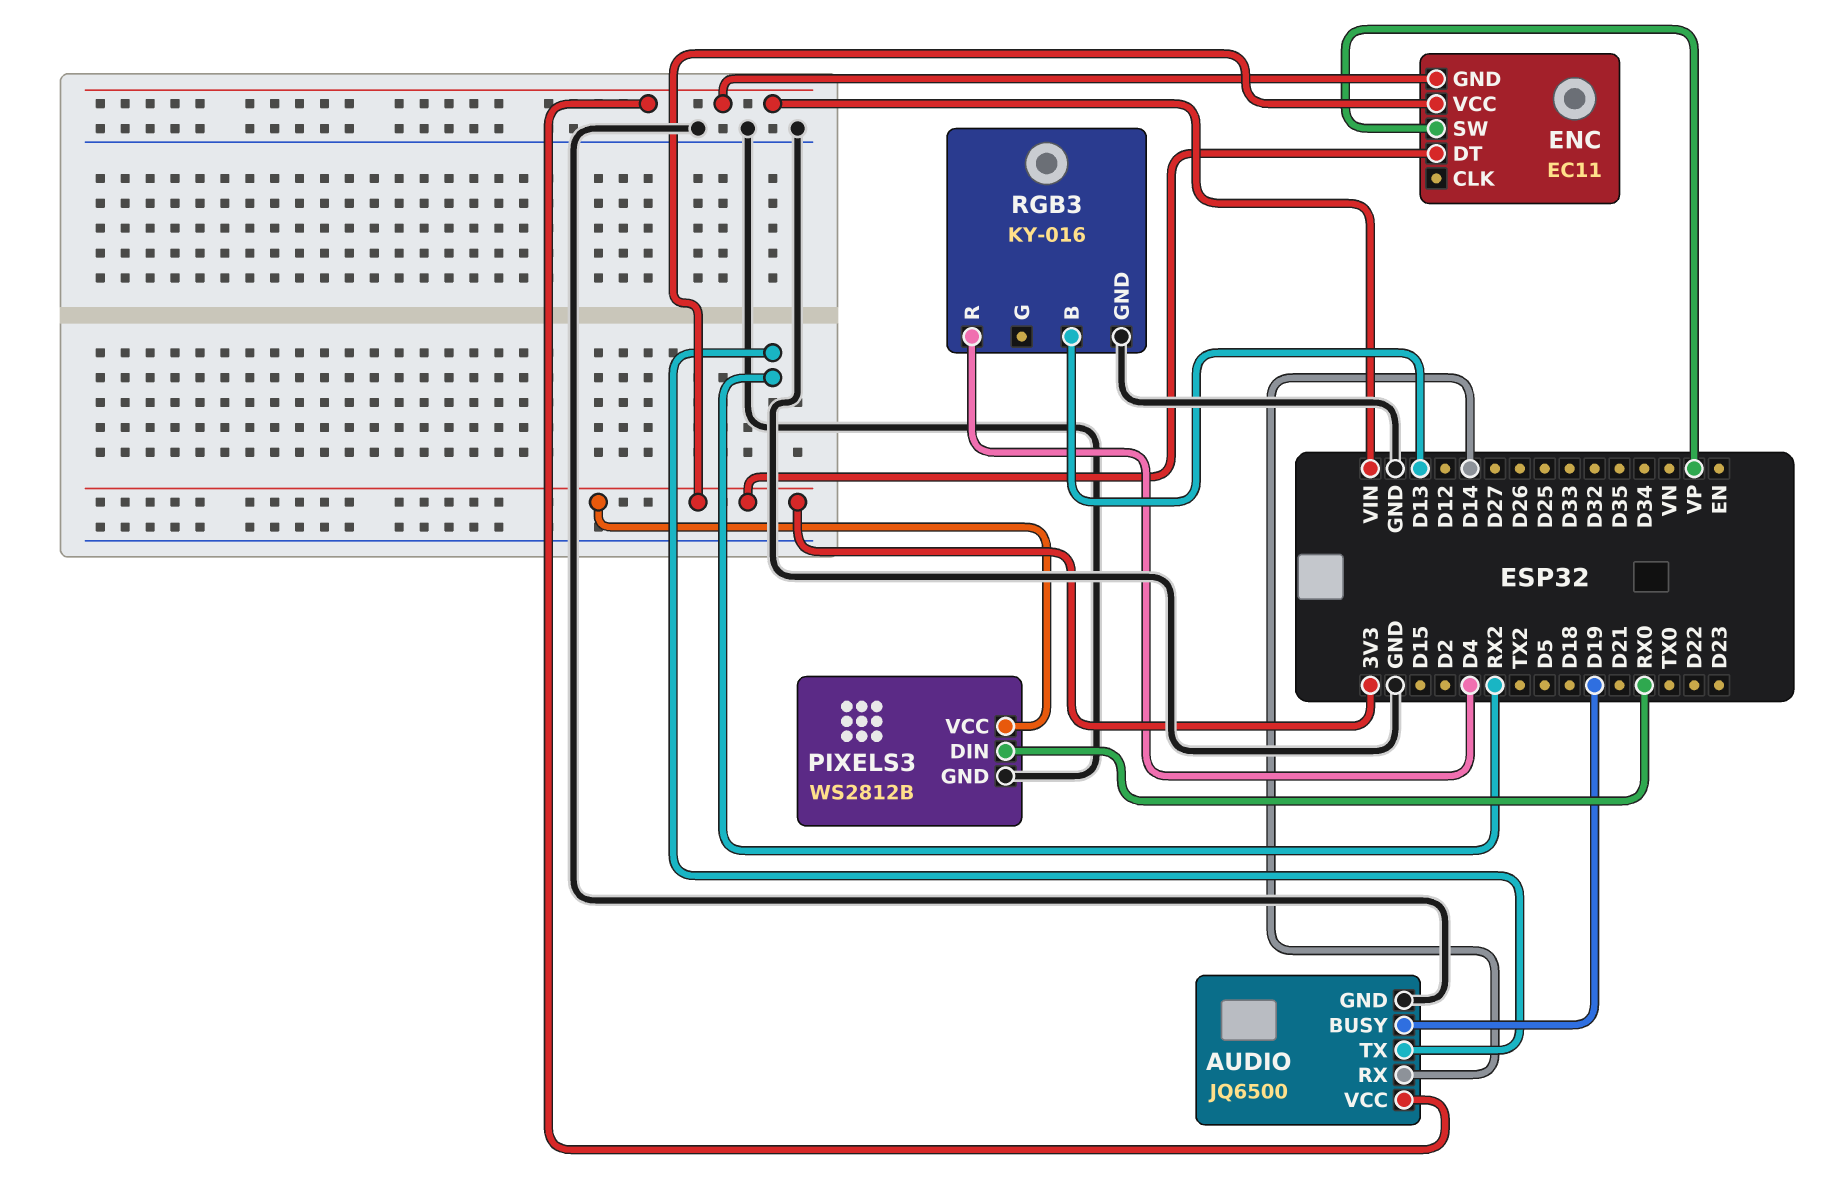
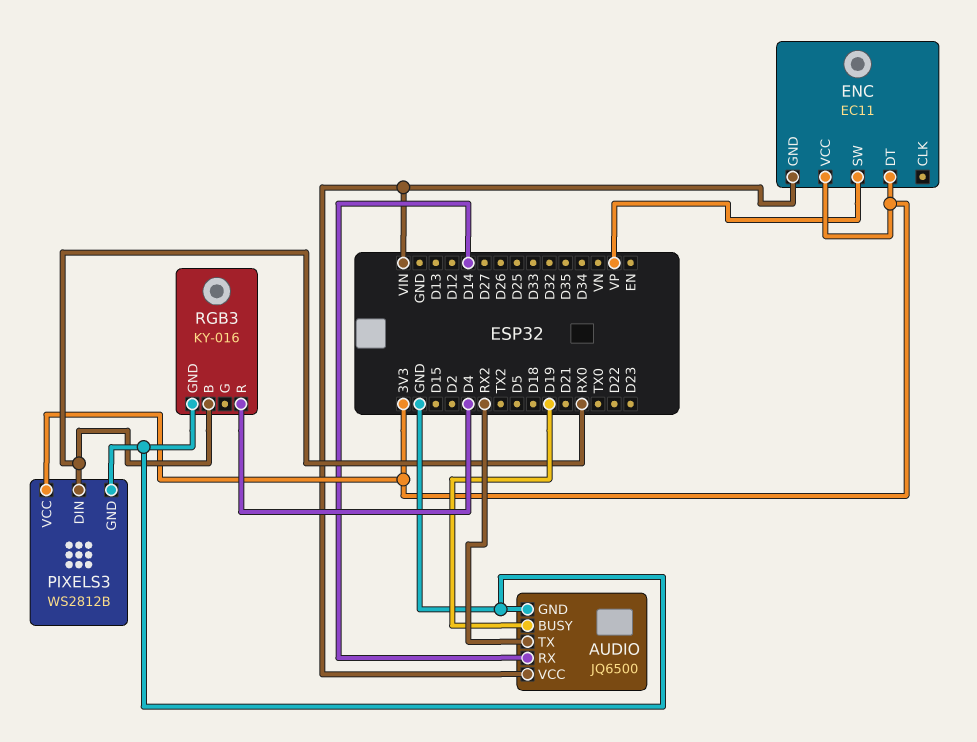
RGB3 pin B: D13 -> RX0

